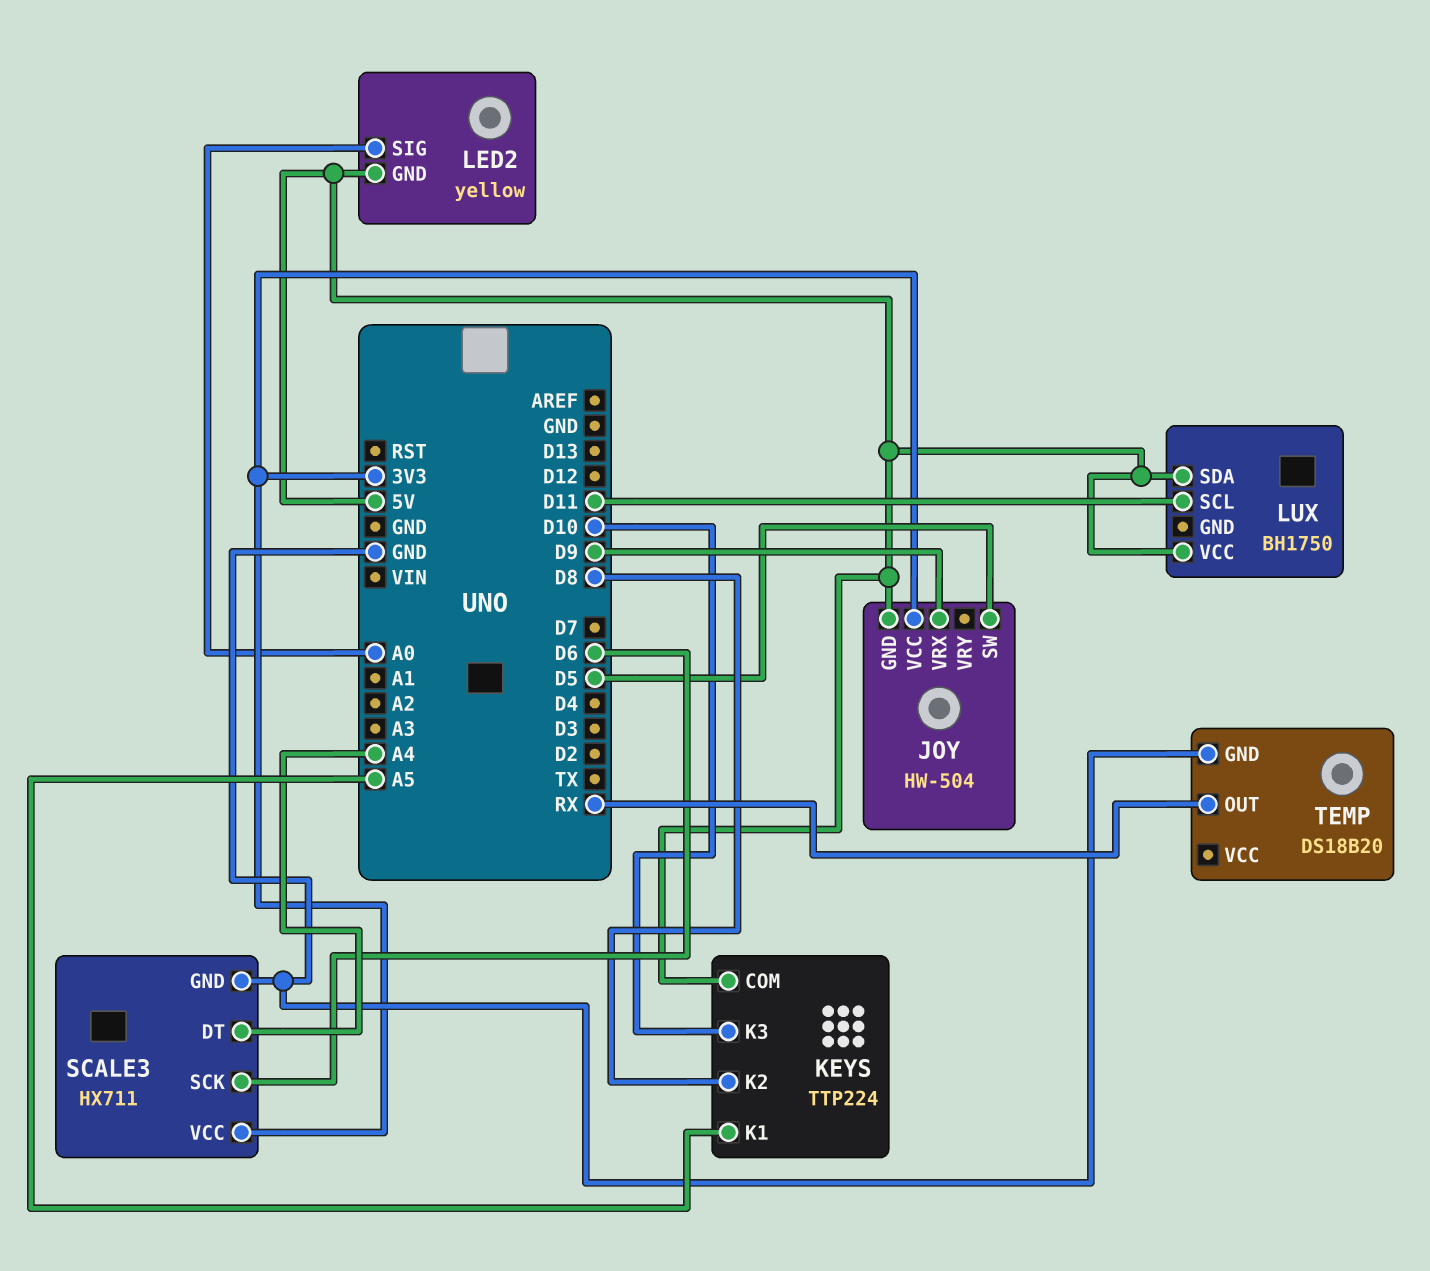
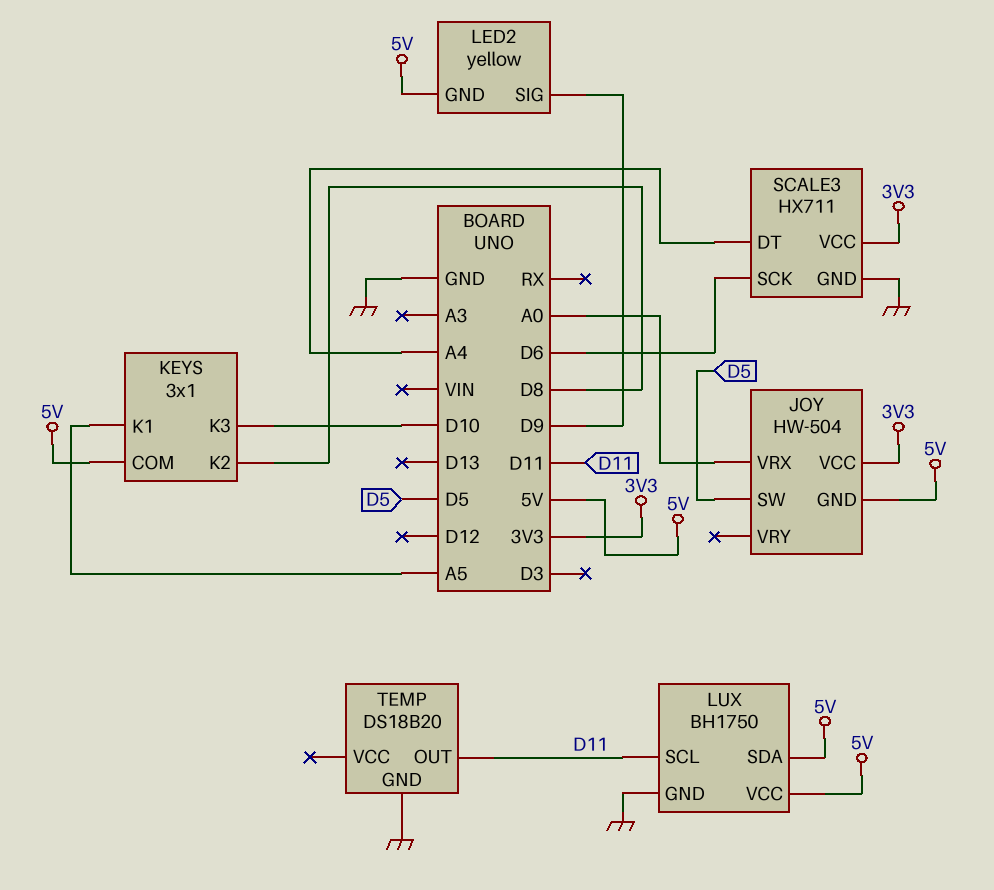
JOY pin VRX: D9 -> A0
KEYS: TTP224 -> 3x1
LED2 pin SIG: A0 -> D9
LUX pin GND: none -> GND
TEMP pin OUT: RX -> D11

